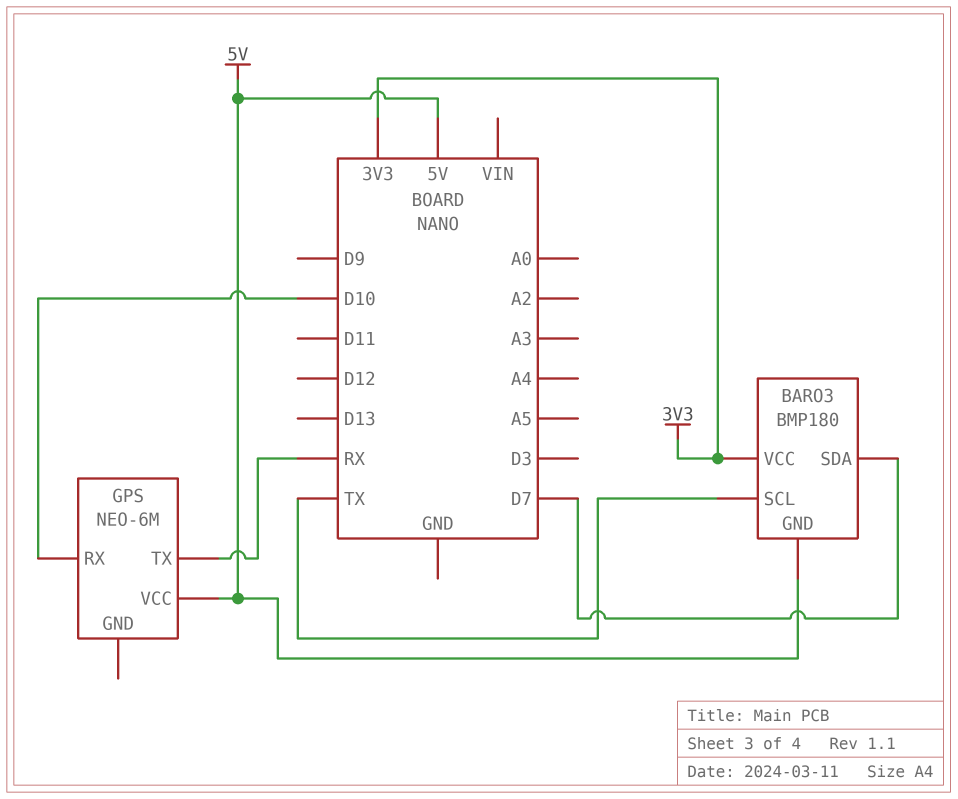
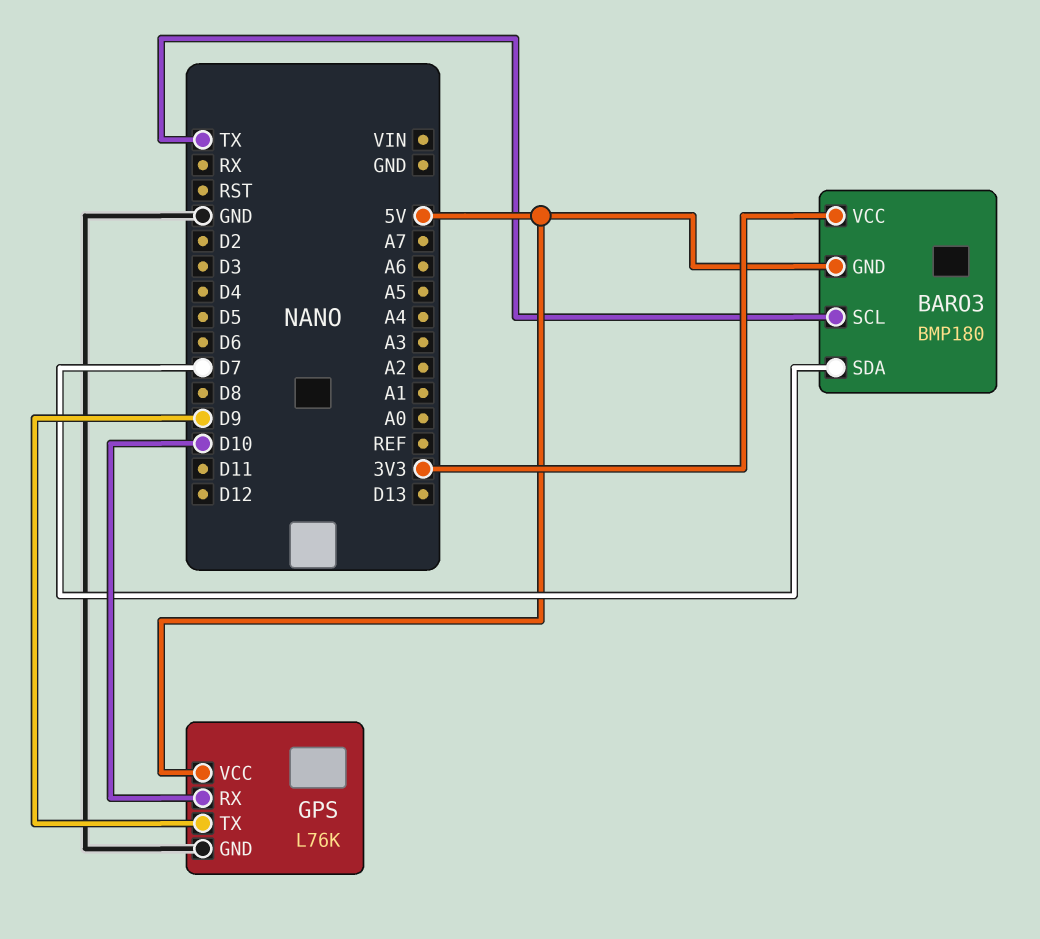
GPS: NEO-6M -> L76K
GPS pin GND: none -> GND
GPS pin TX: RX -> D9

